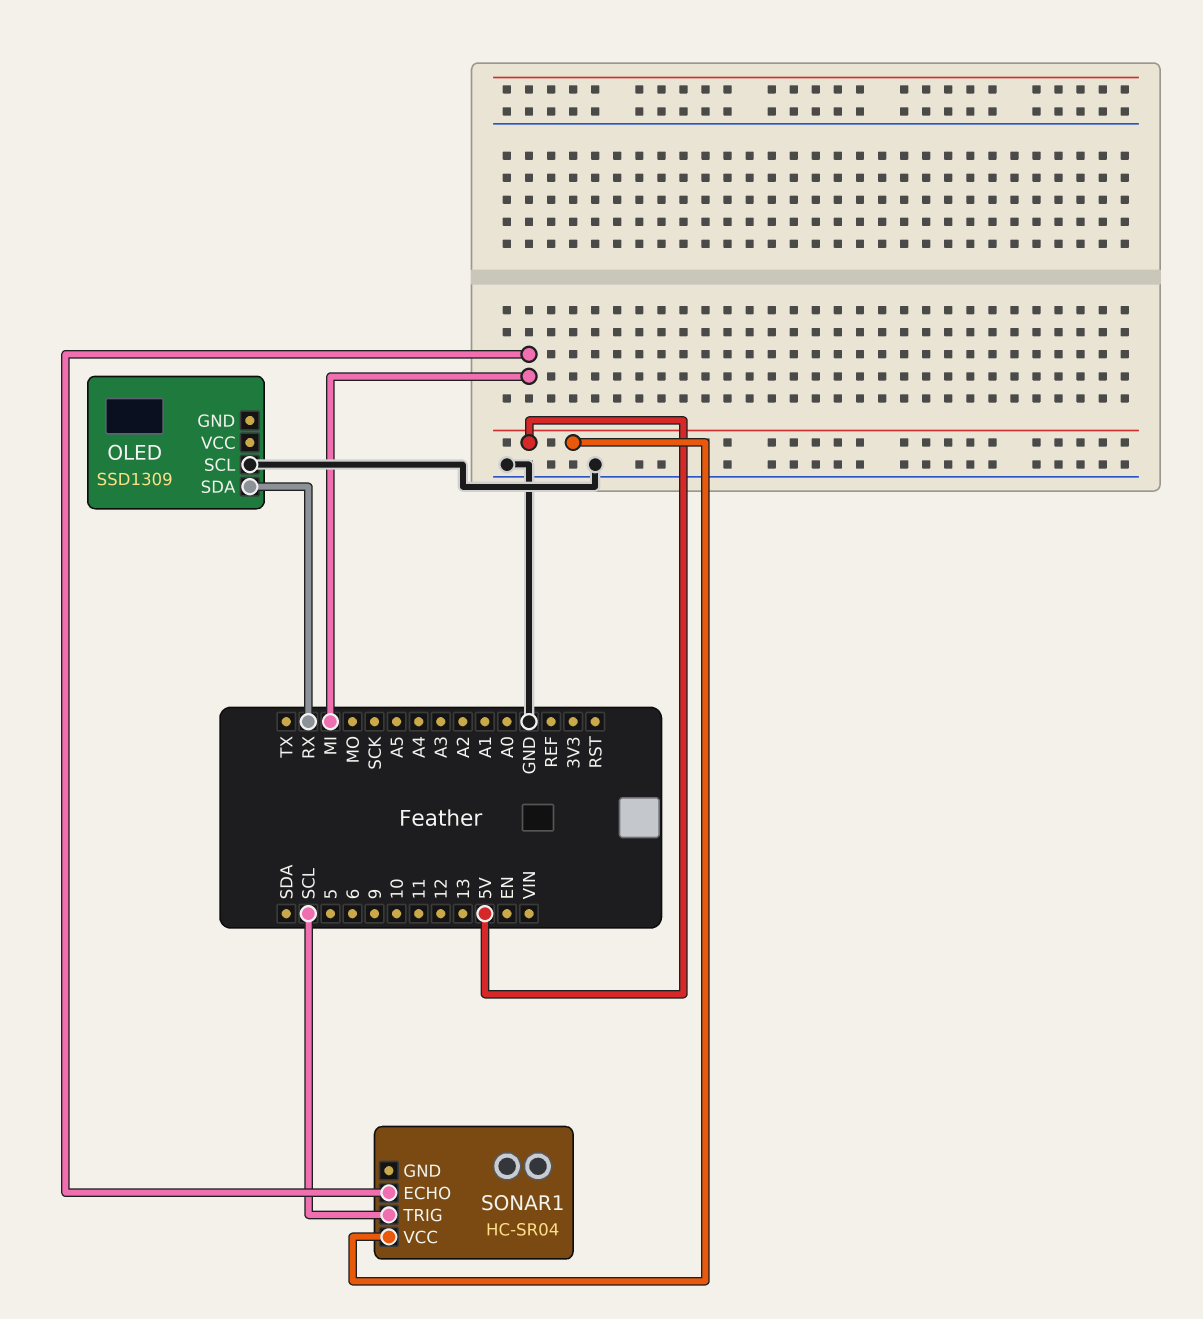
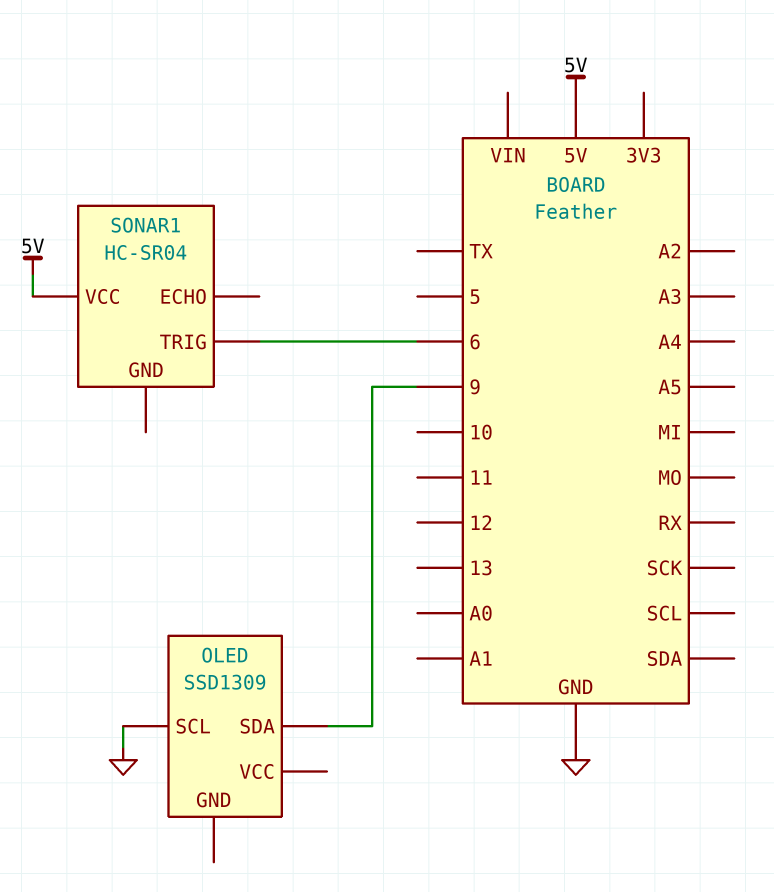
OLED pin SDA: RX -> 9
SONAR1 pin ECHO: MI -> none
SONAR1 pin TRIG: SCL -> 6

